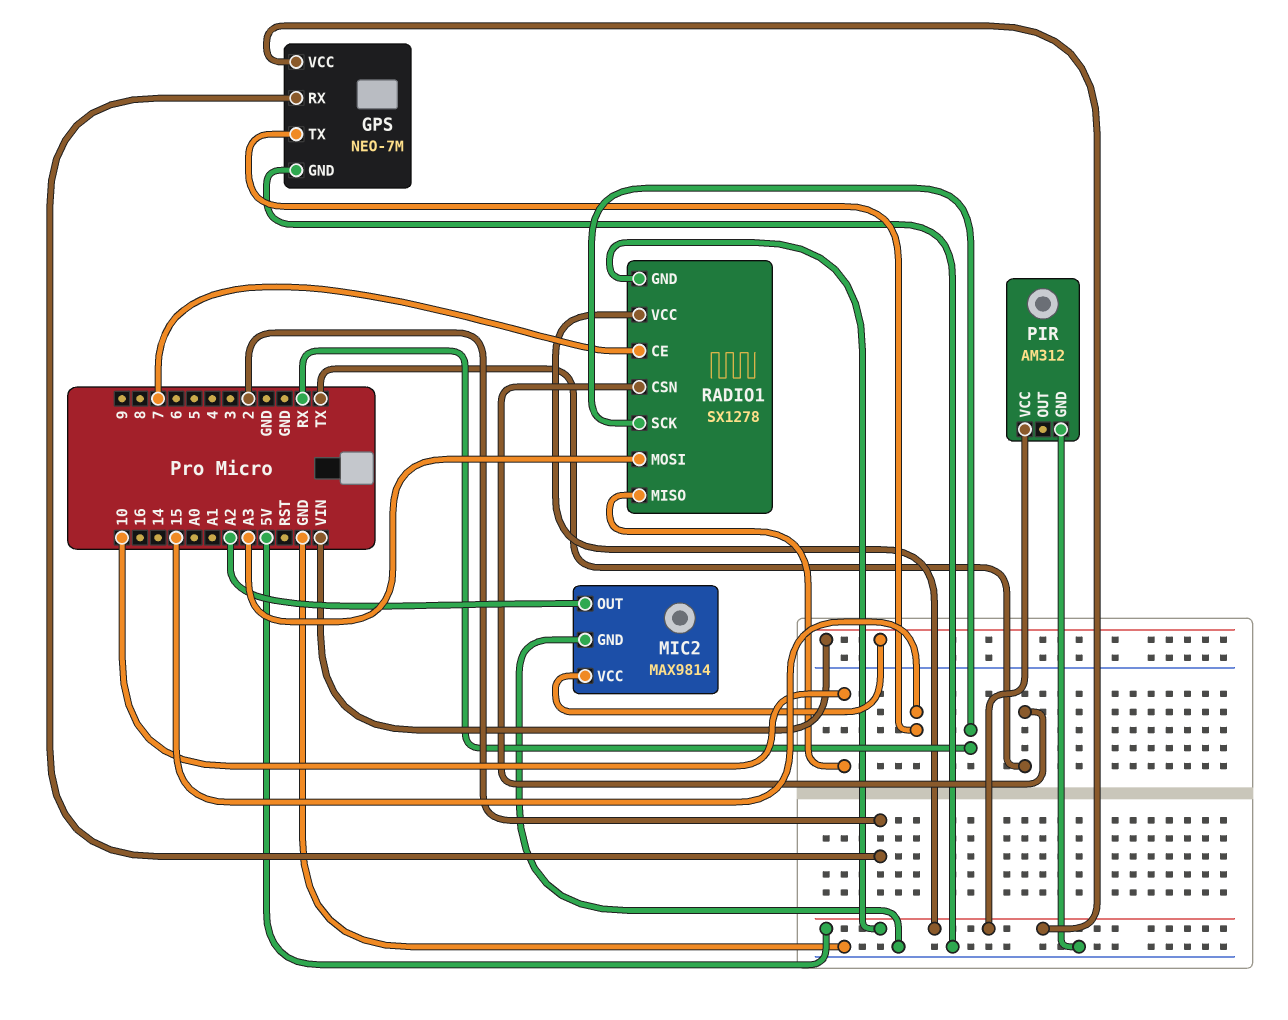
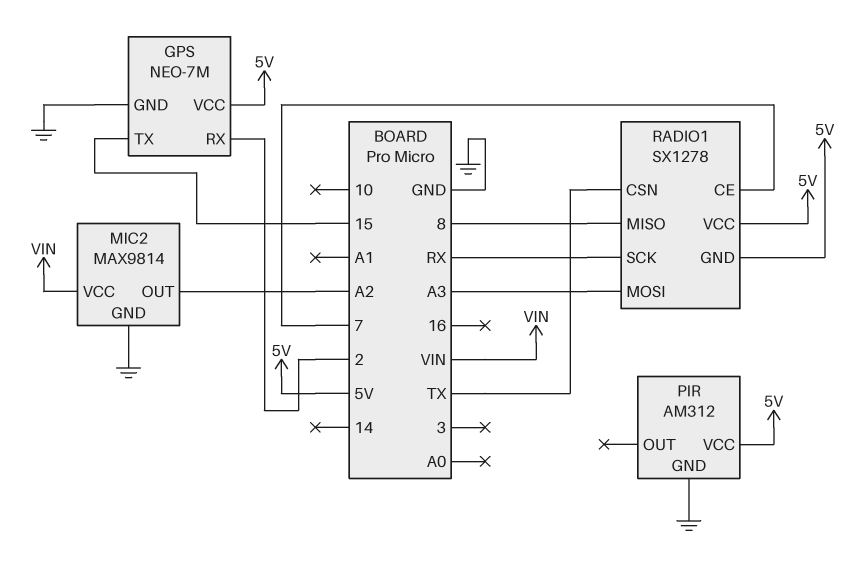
RADIO1 pin MISO: 10 -> 8

